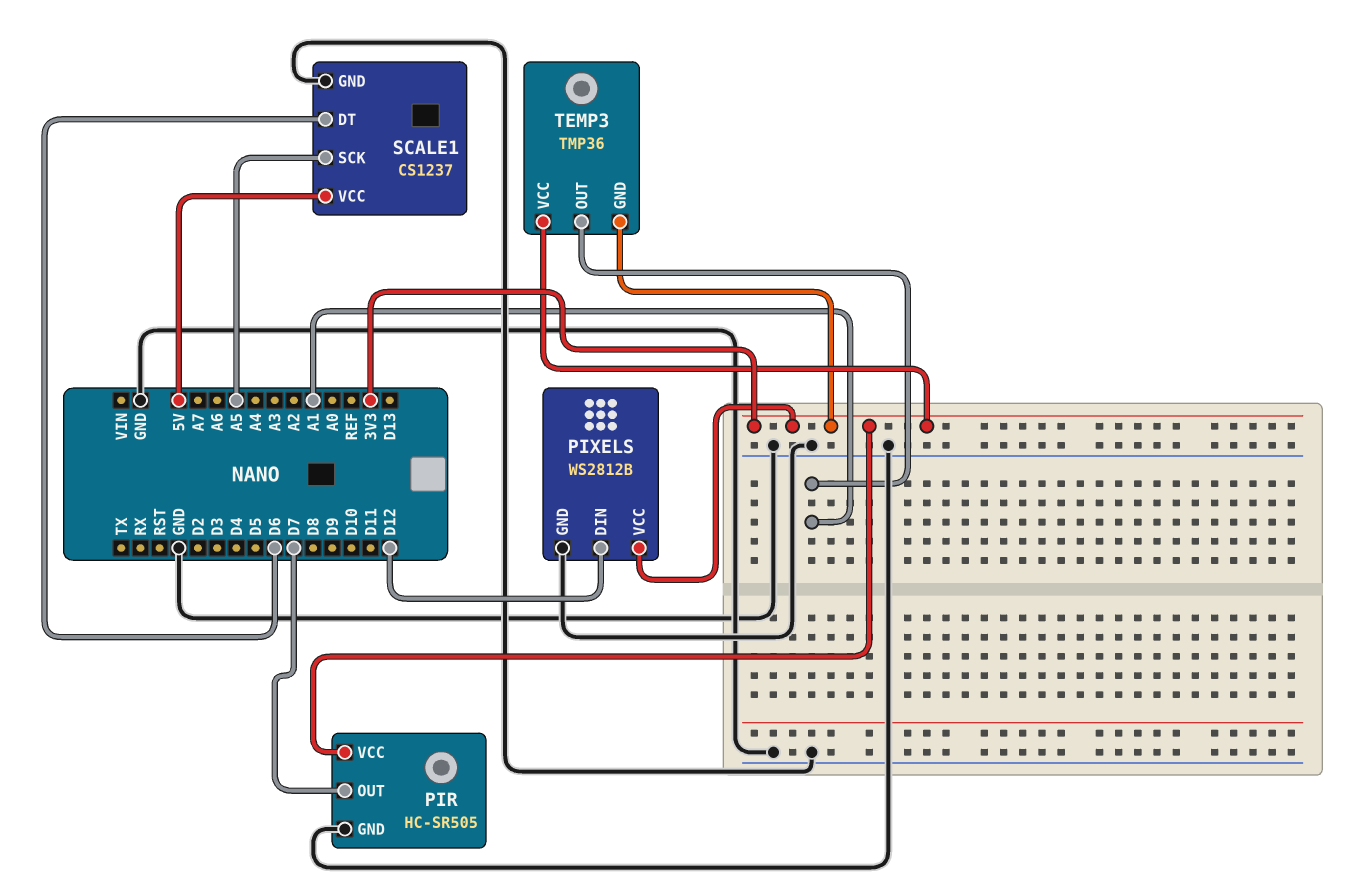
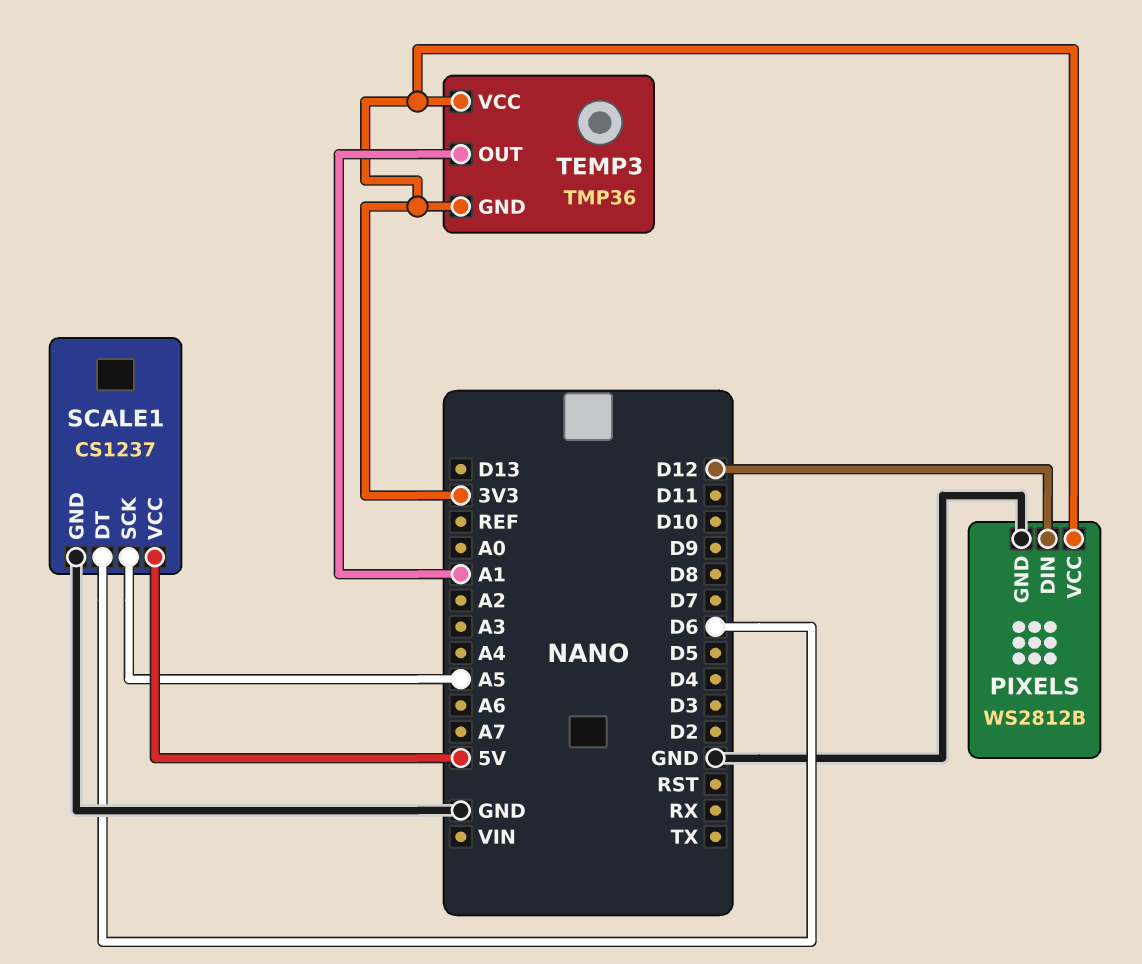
PIR: HC-SR505 -> none
PIR pin GND: GND -> none
PIR pin OUT: D7 -> none
PIR pin VCC: 3V3 -> none

